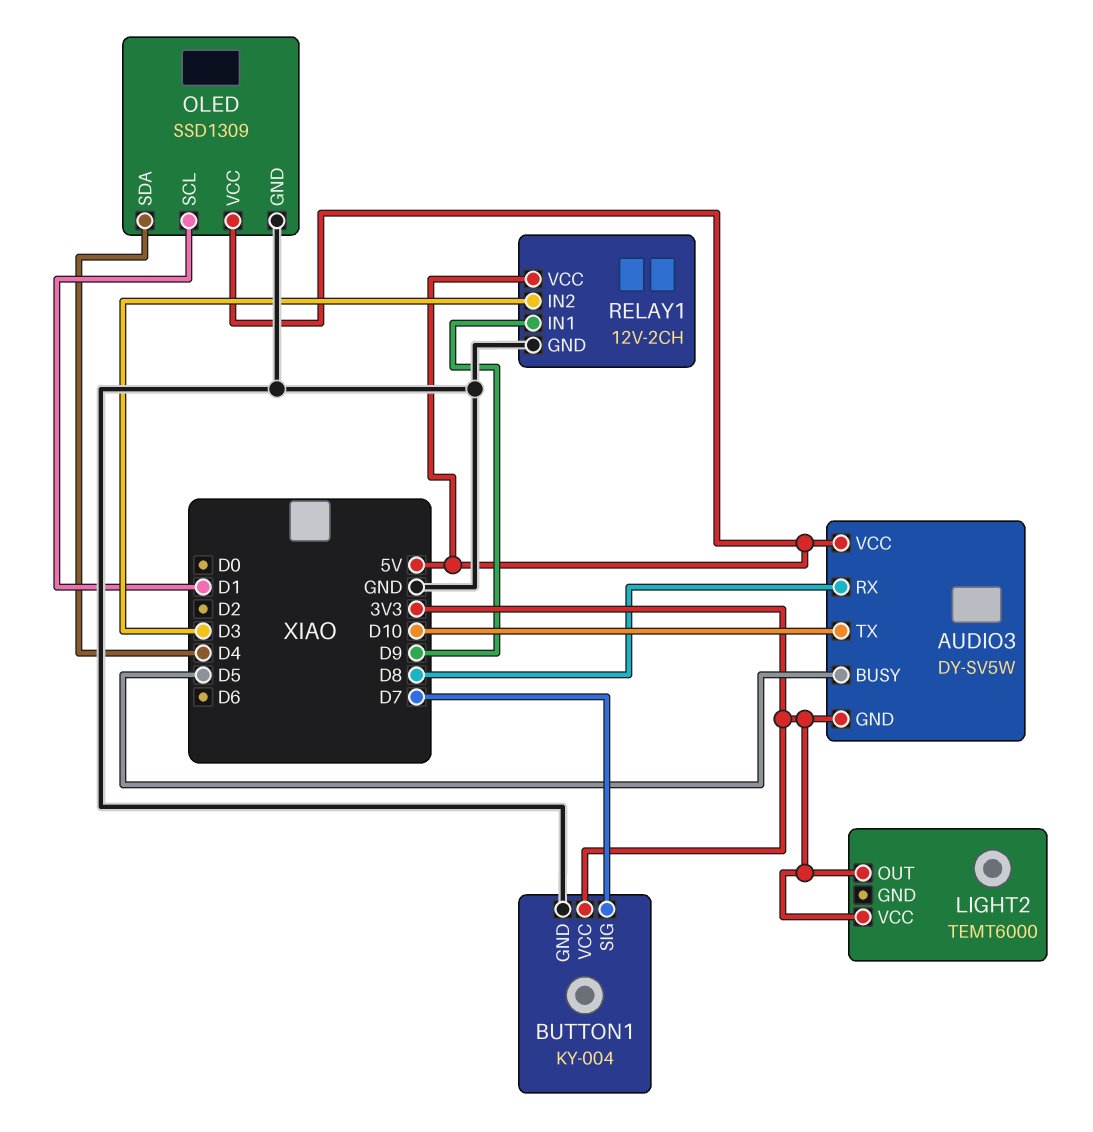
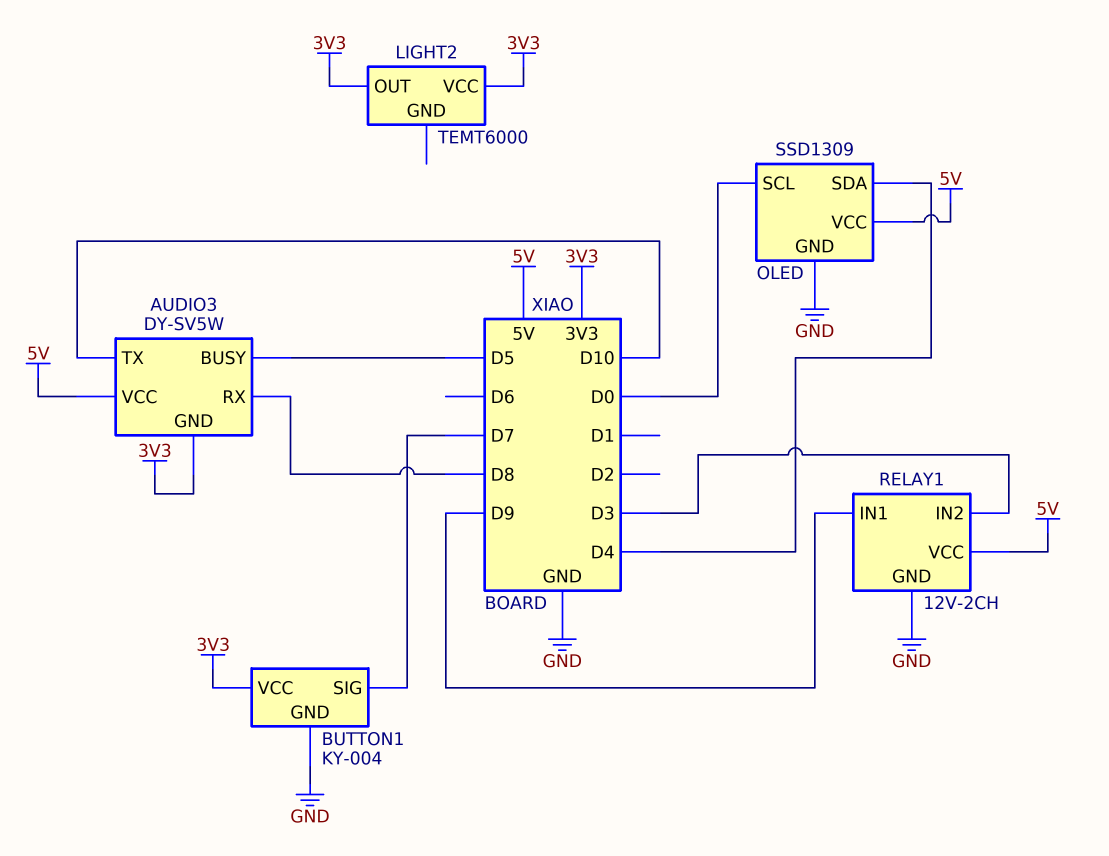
OLED pin SCL: D1 -> D0

